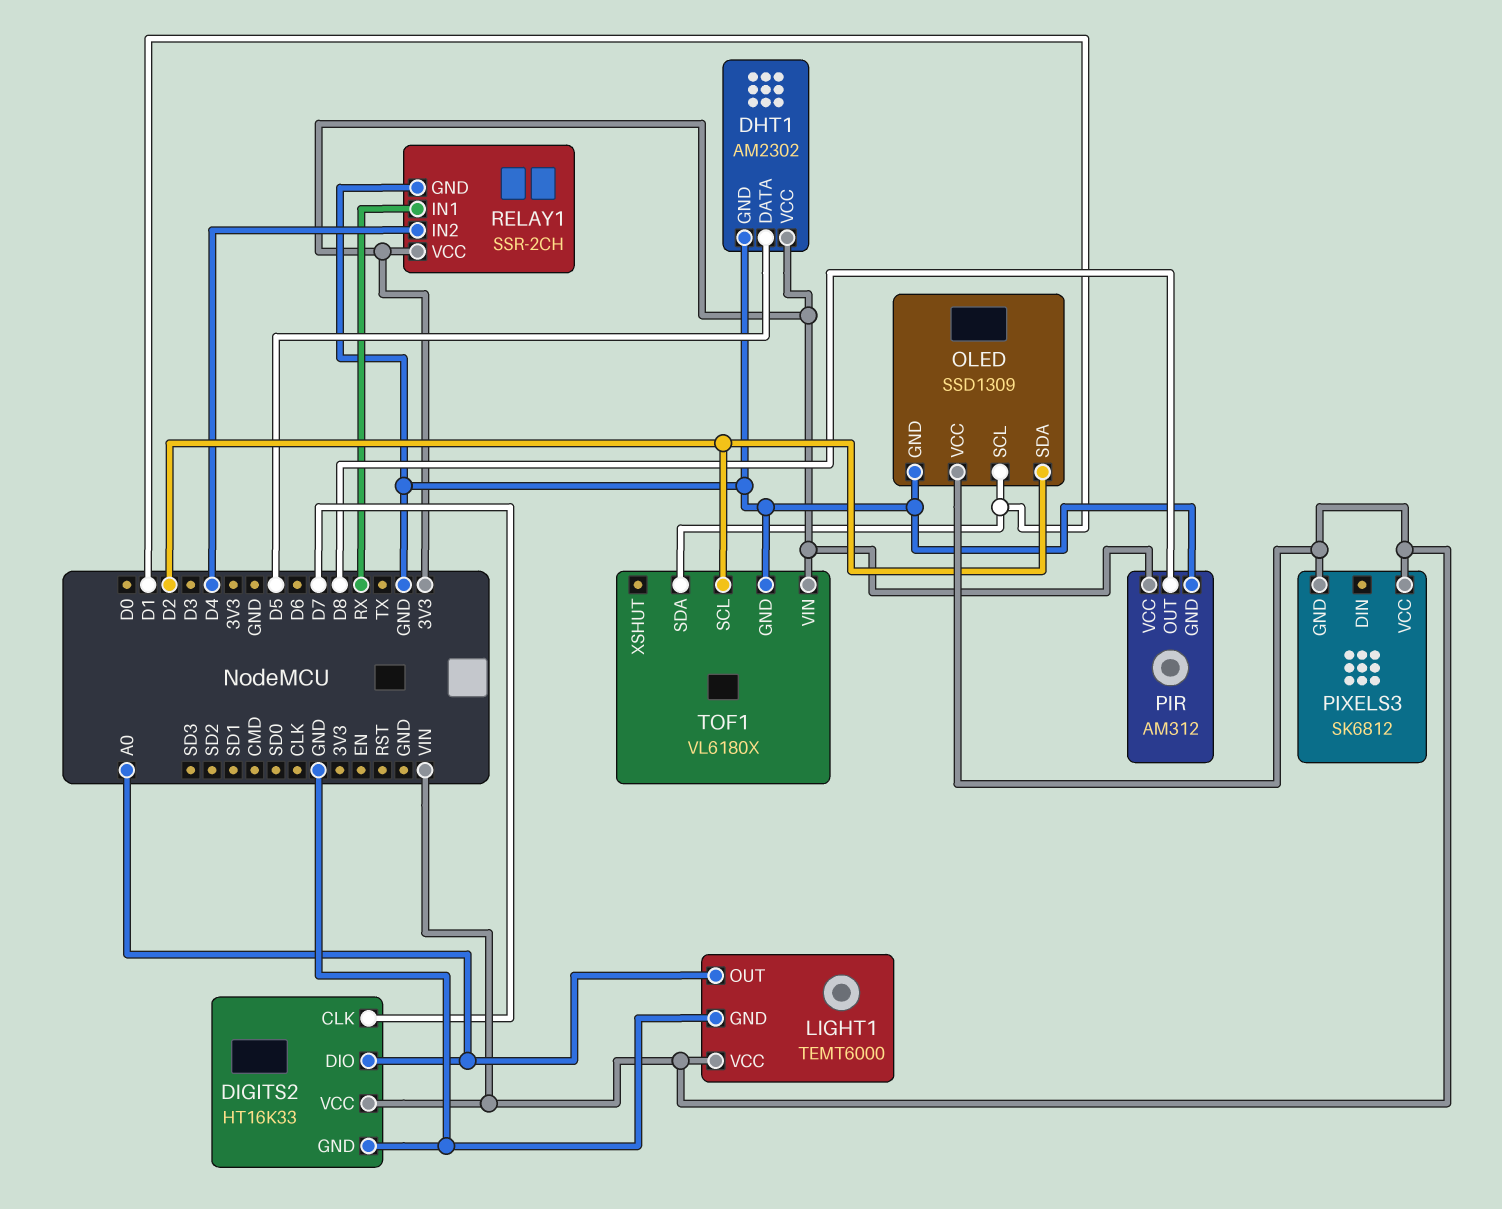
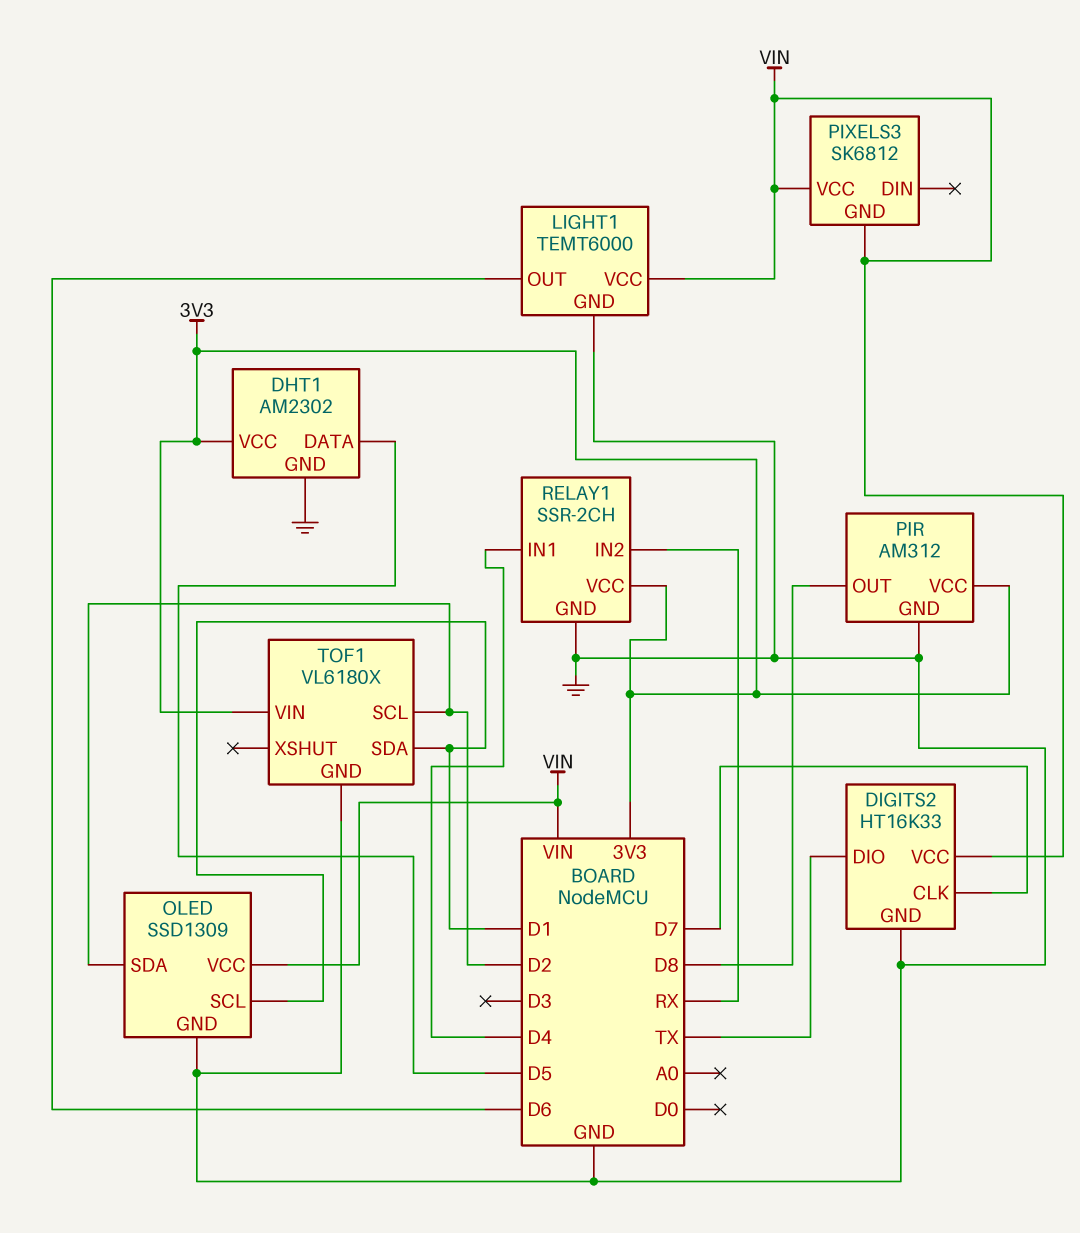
DIGITS2 pin DIO: A0 -> TX
LIGHT1 pin OUT: A0 -> D6
RELAY1 pin IN1: RX -> D4
RELAY1 pin IN2: D4 -> RX

